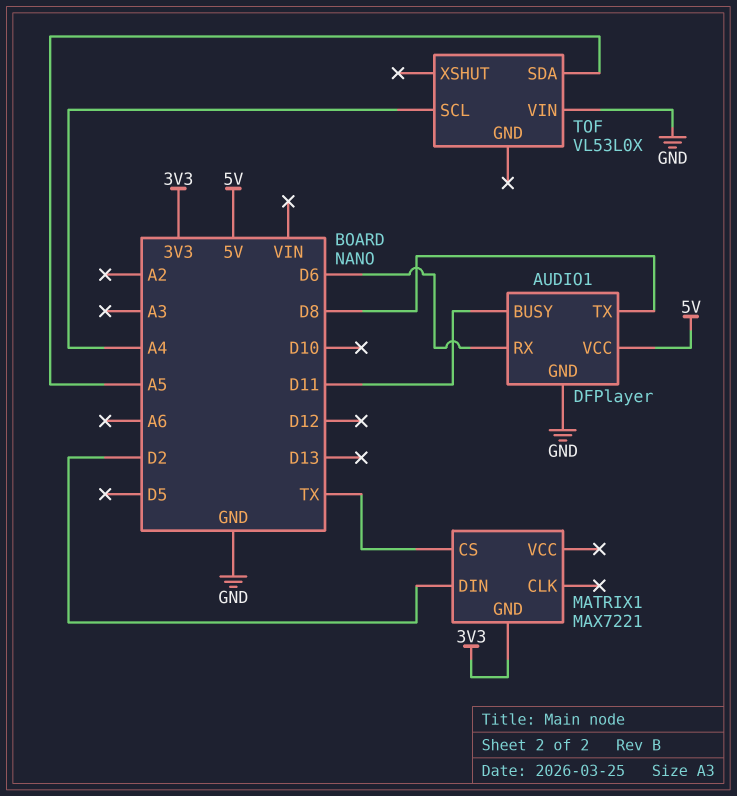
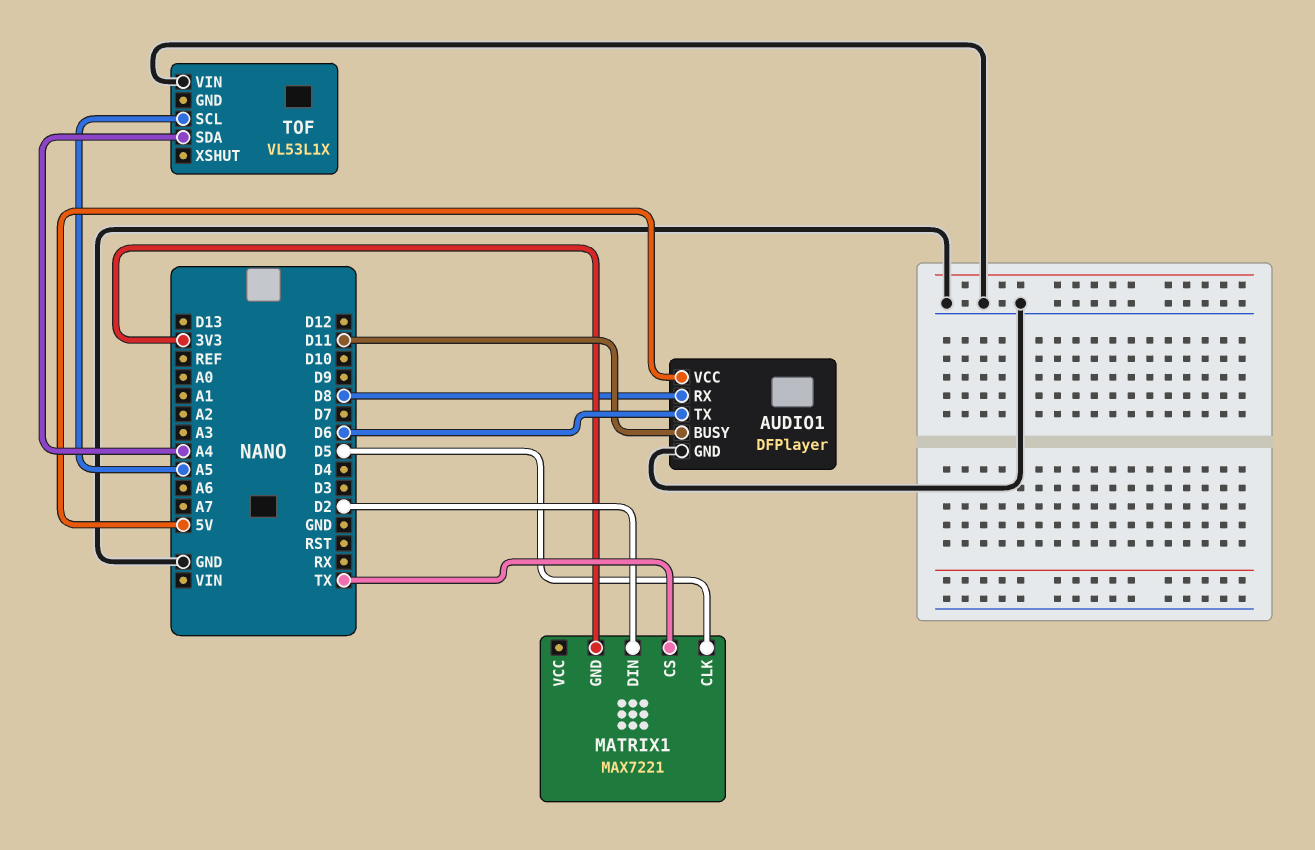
AUDIO1 pin RX: D6 -> D8
AUDIO1 pin TX: D8 -> D6
MATRIX1 pin CLK: none -> D5
TOF: VL53L0X -> VL53L1X
TOF pin SCL: A4 -> A5
TOF pin SDA: A5 -> A4

